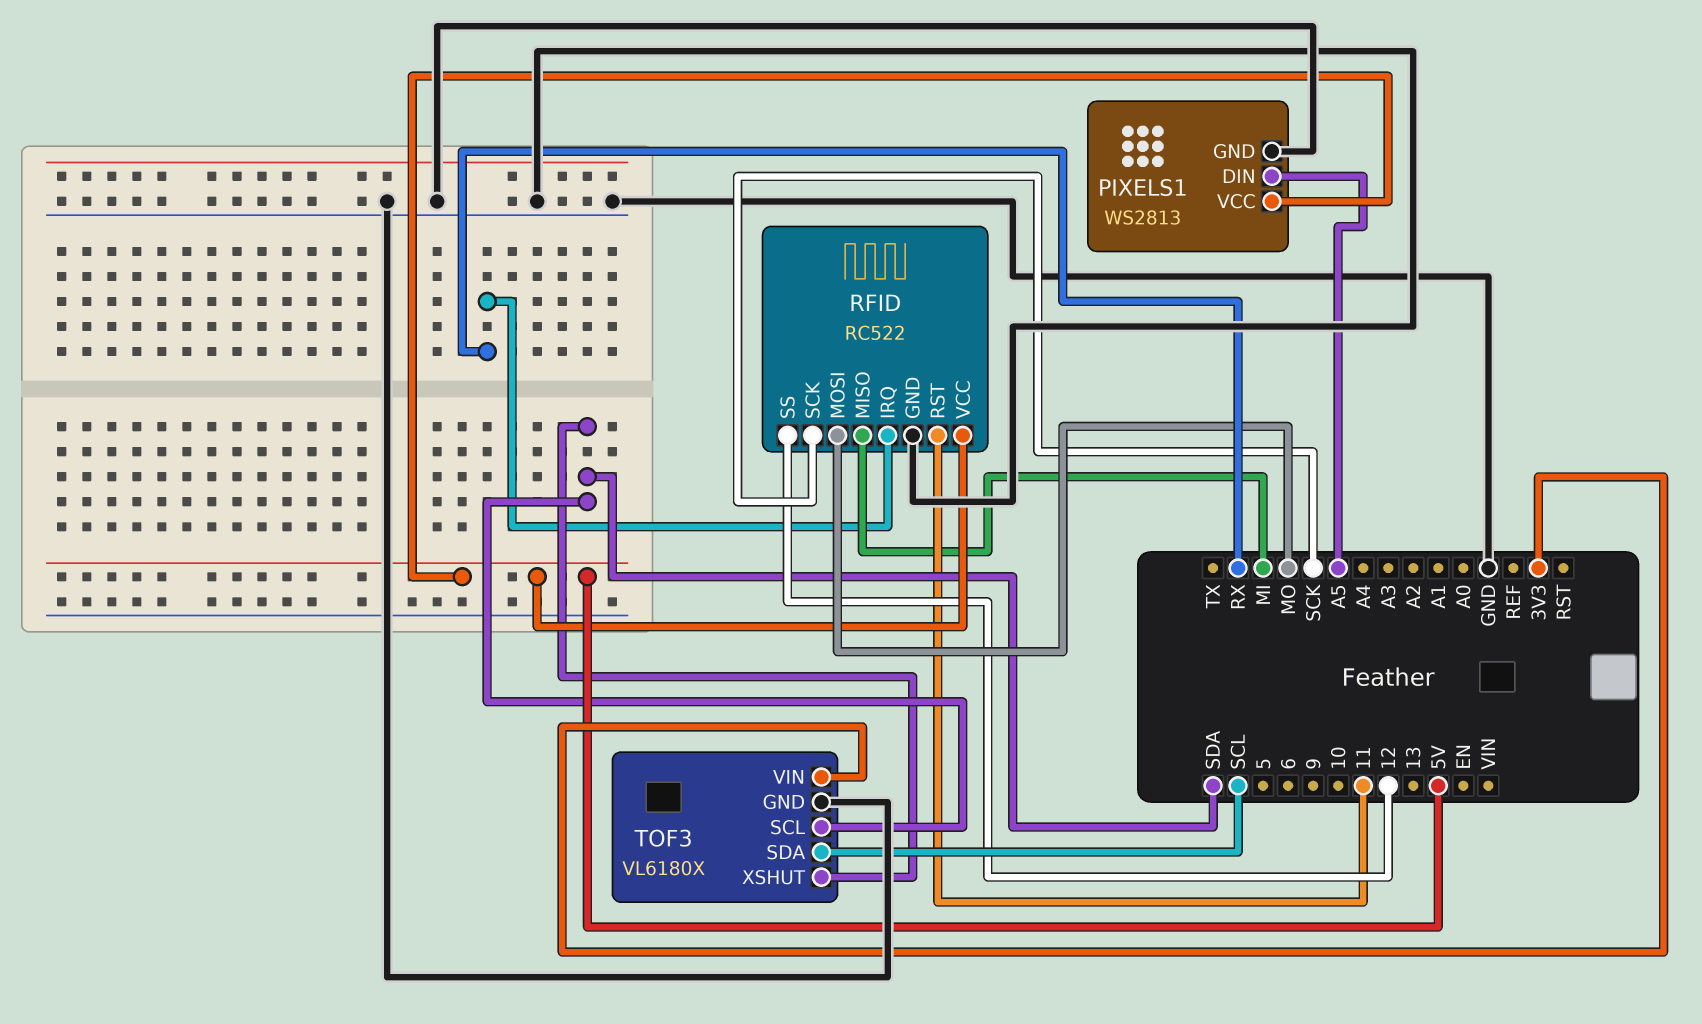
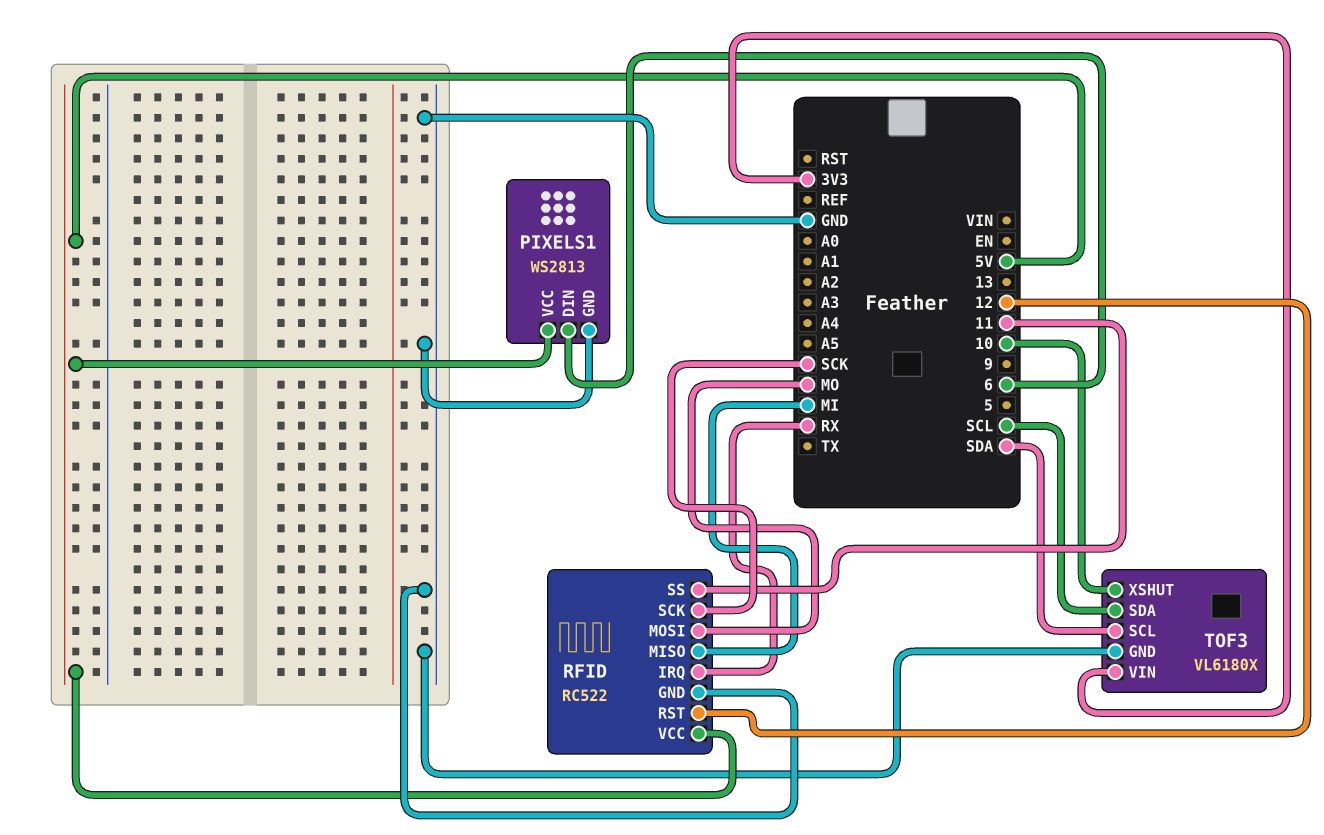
PIXELS1 pin DIN: A5 -> 6
RFID pin RST: 11 -> 12
RFID pin SS: 12 -> 11
TOF3 pin XSHUT: SDA -> 10

